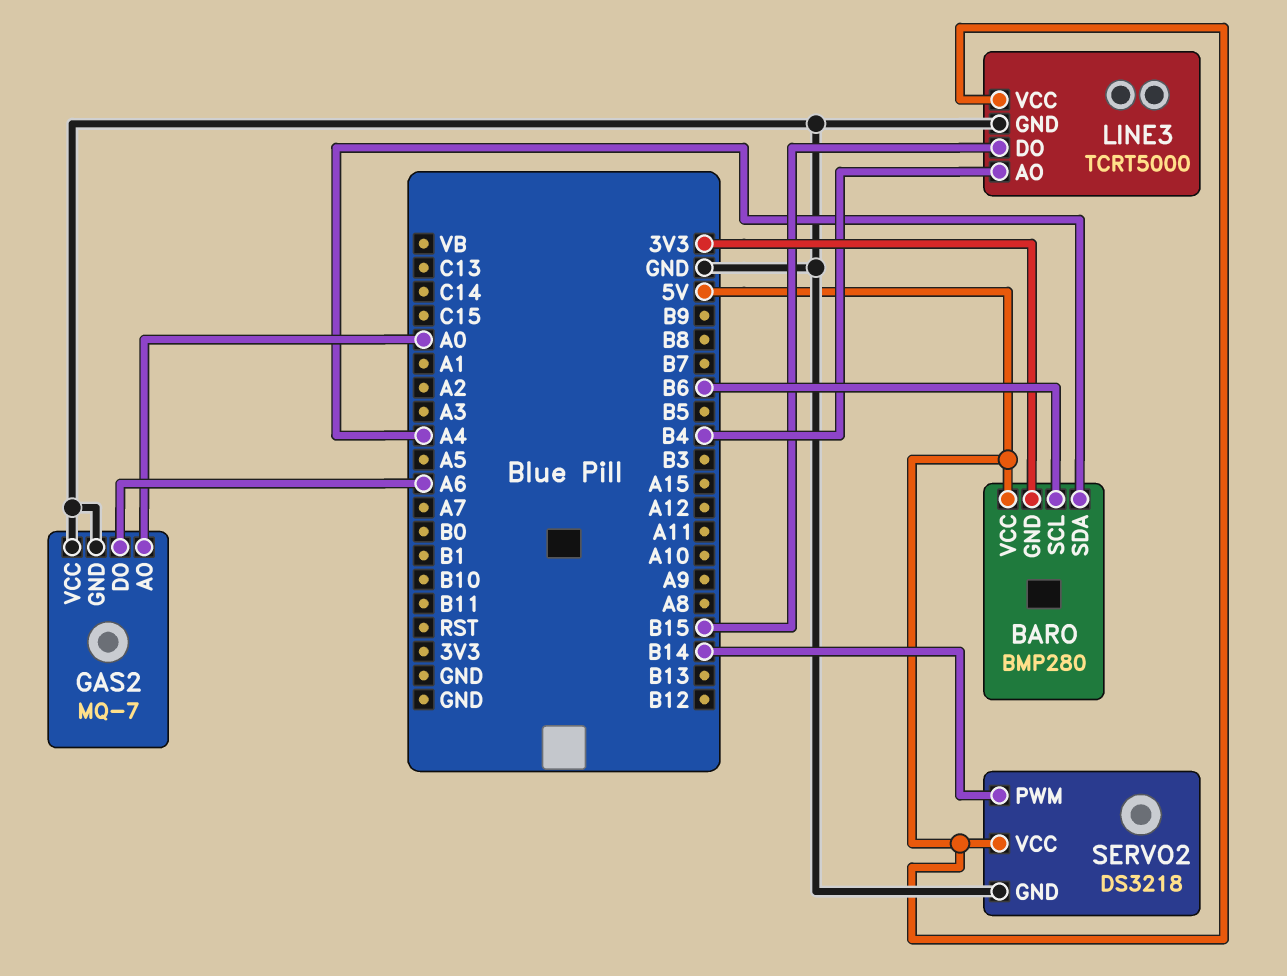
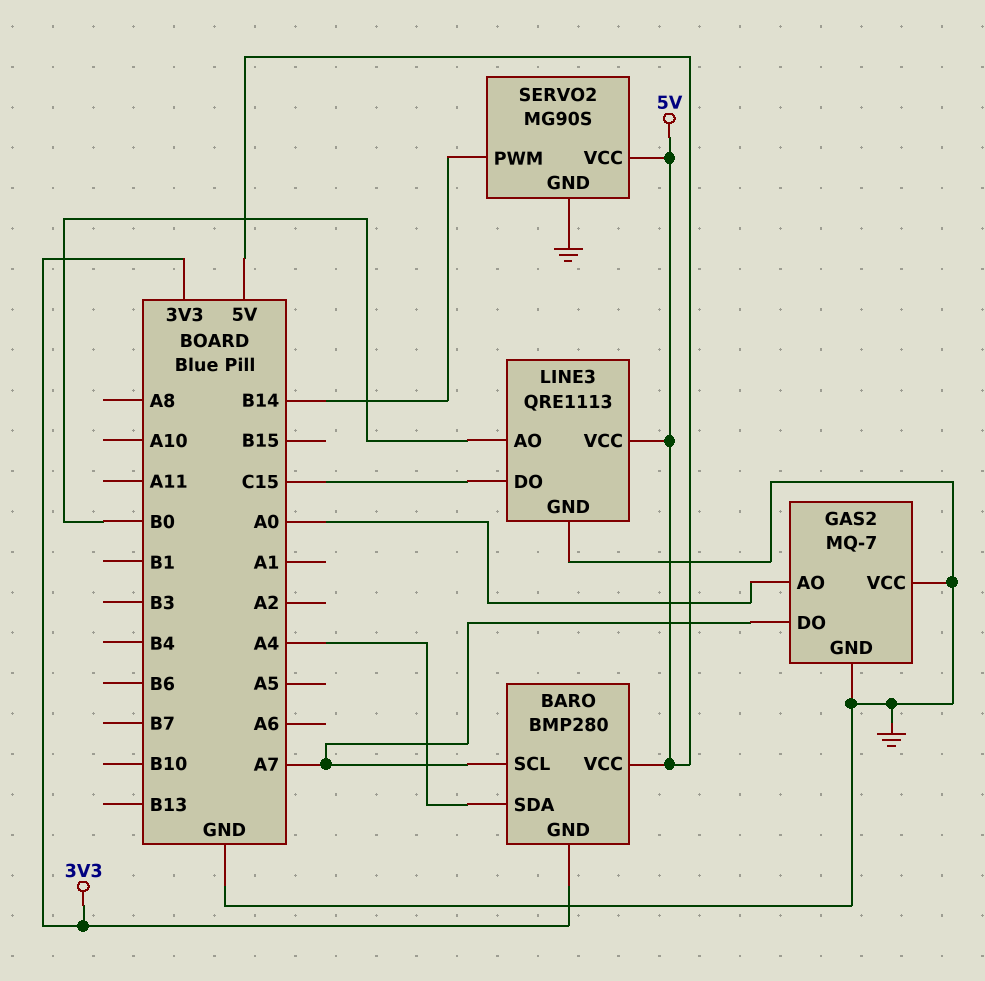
BARO pin SCL: B6 -> A7
GAS2 pin DO: A6 -> A7
LINE3: TCRT5000 -> QRE1113
LINE3 pin AO: B4 -> B0
LINE3 pin DO: B15 -> C15
SERVO2: DS3218 -> MG90S

